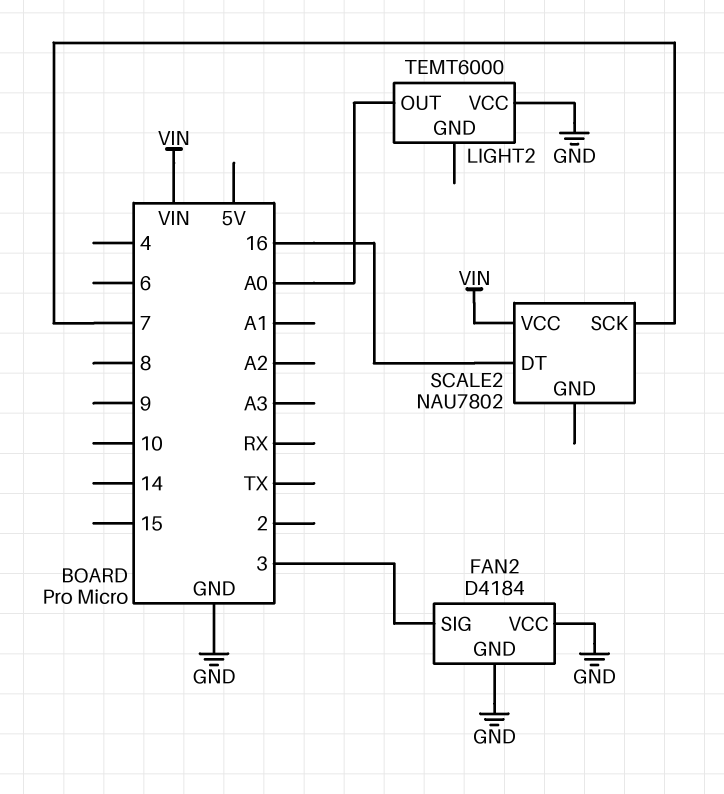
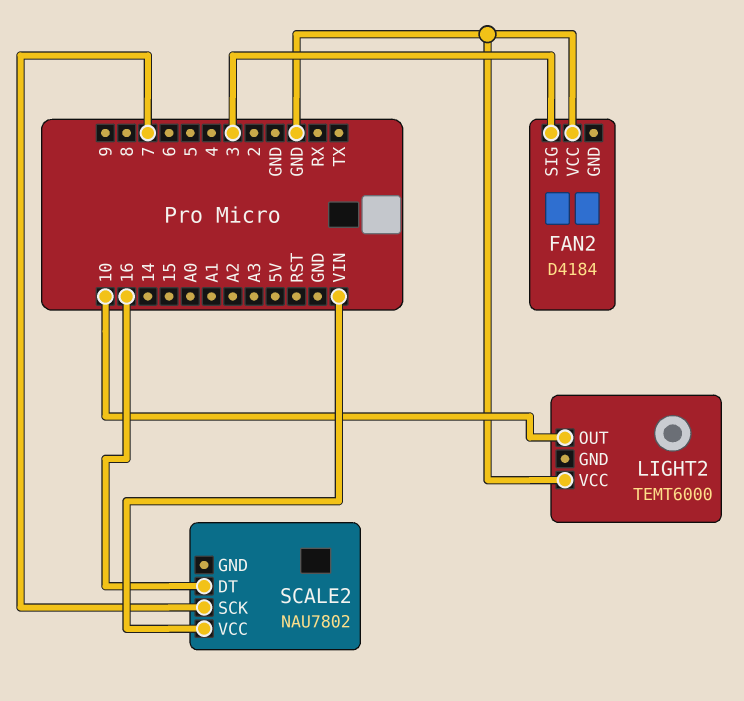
FAN2 pin GND: GND -> none
LIGHT2 pin OUT: A0 -> 10

